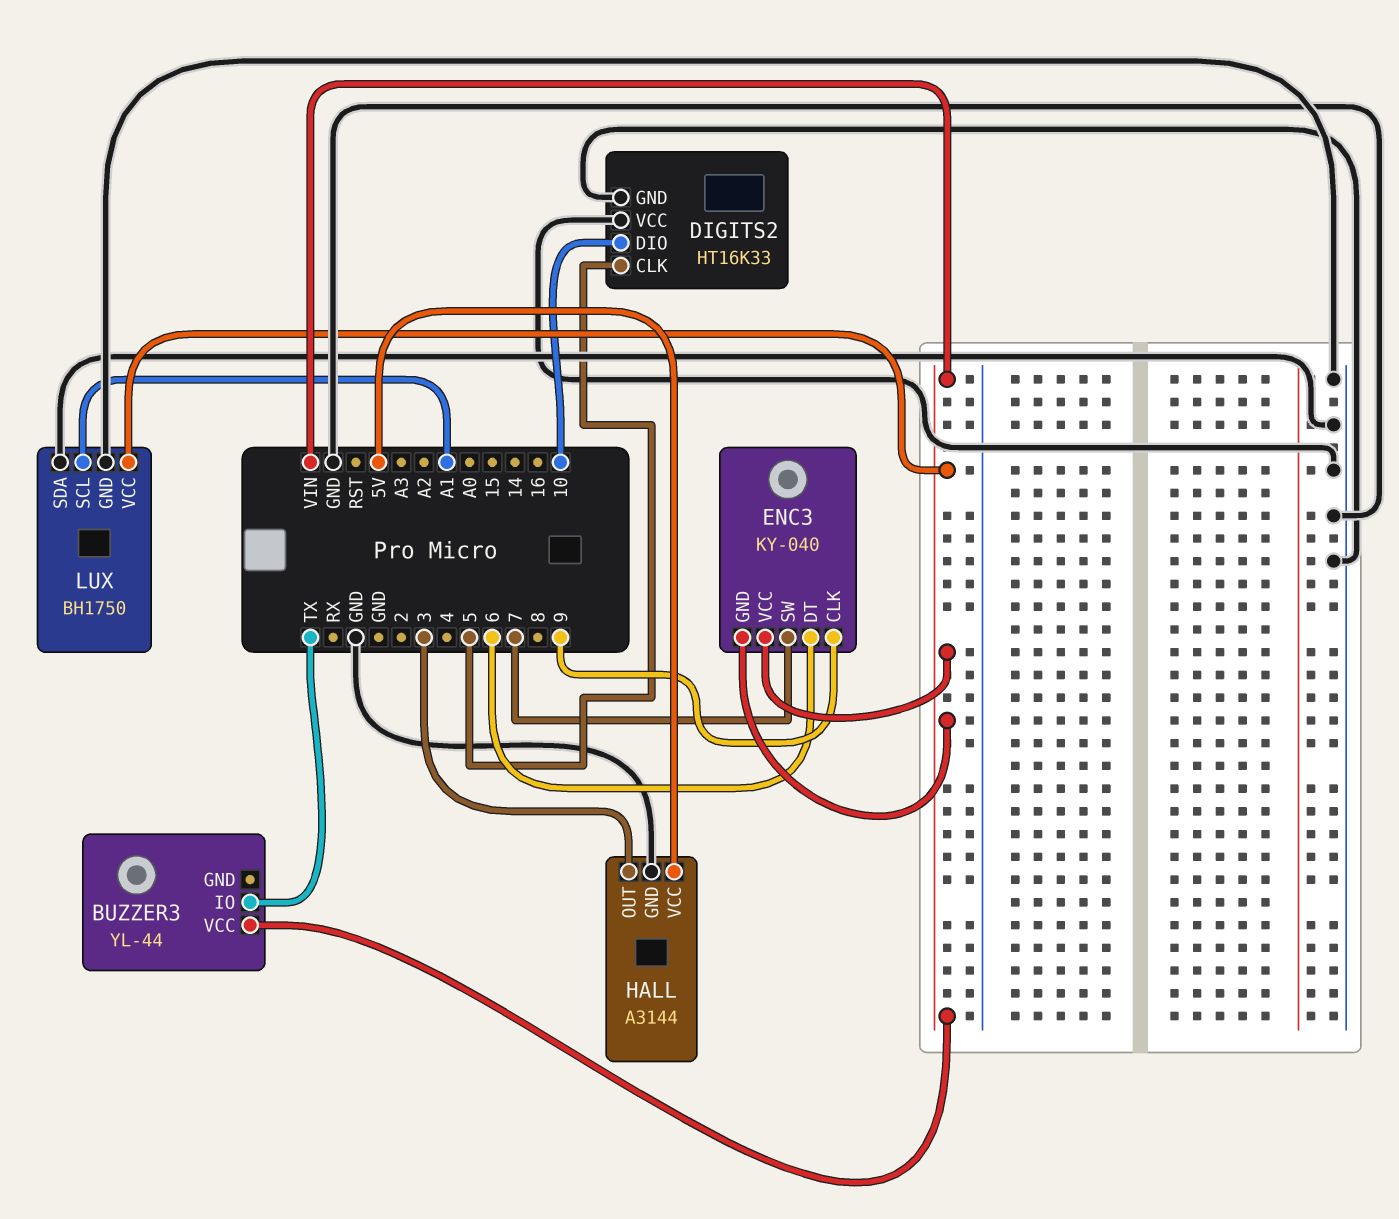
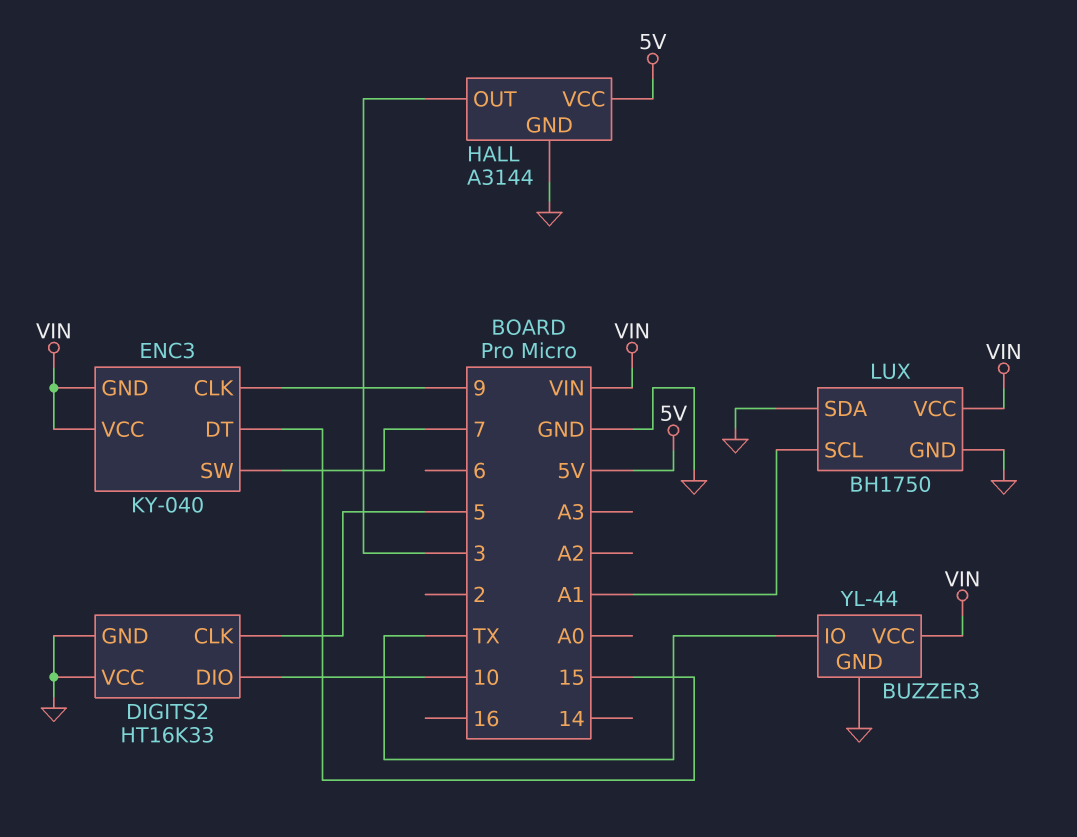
BUZZER3 pin GND: none -> GND
ENC3 pin DT: 6 -> 15

